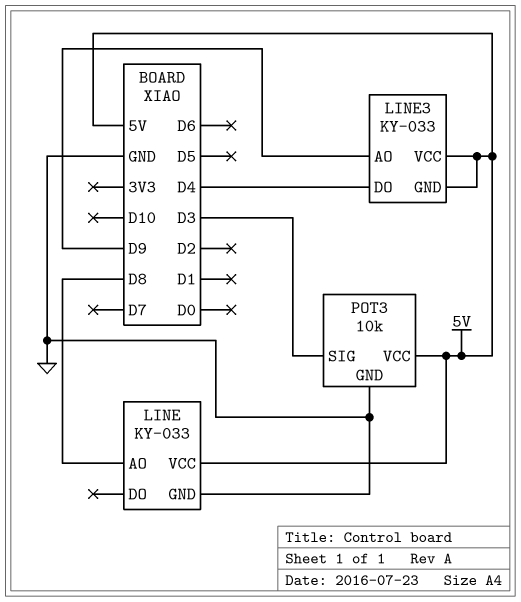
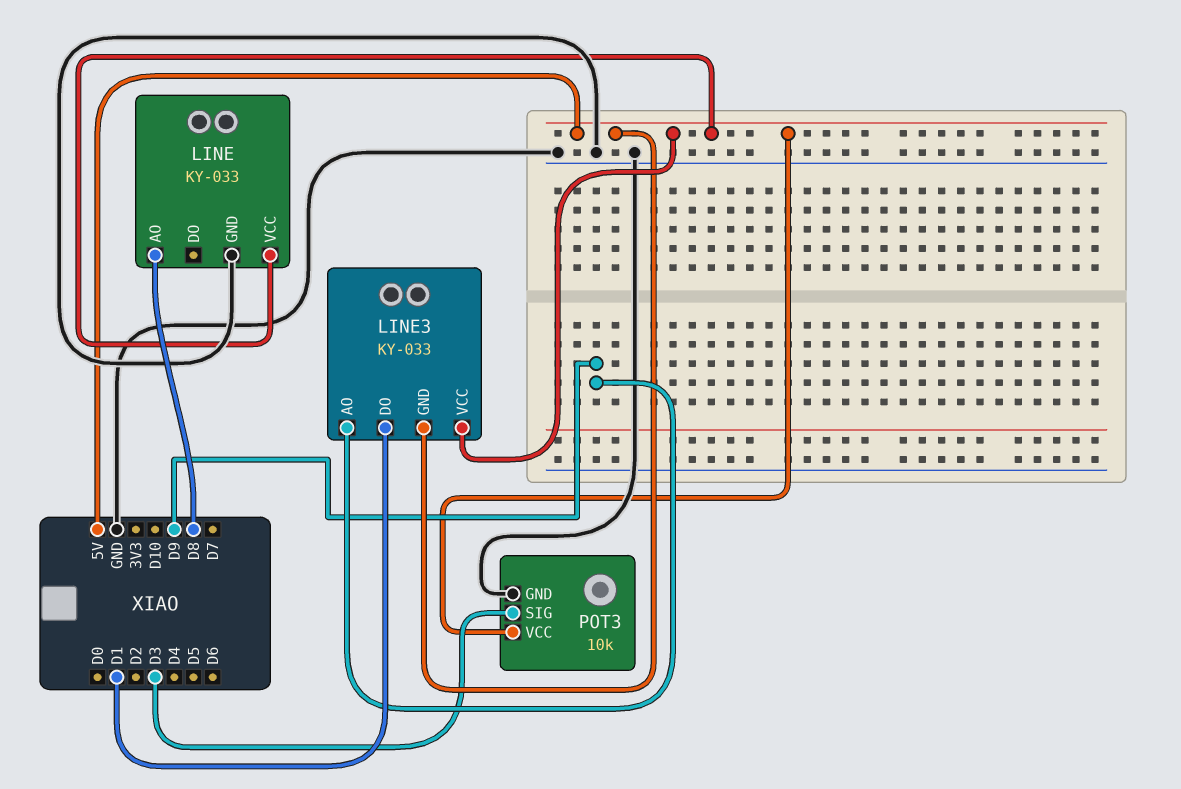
LINE3 pin DO: D4 -> D1

